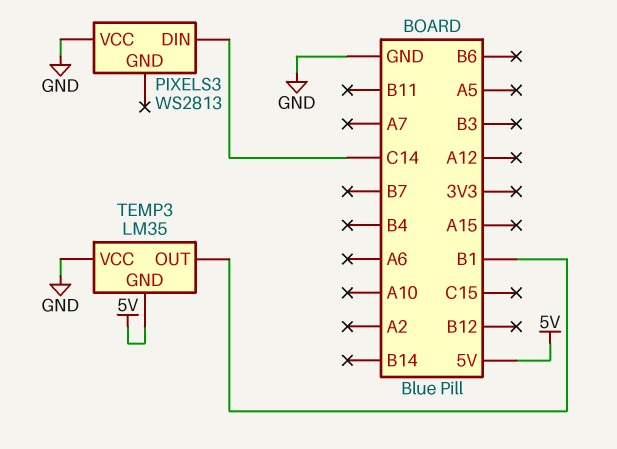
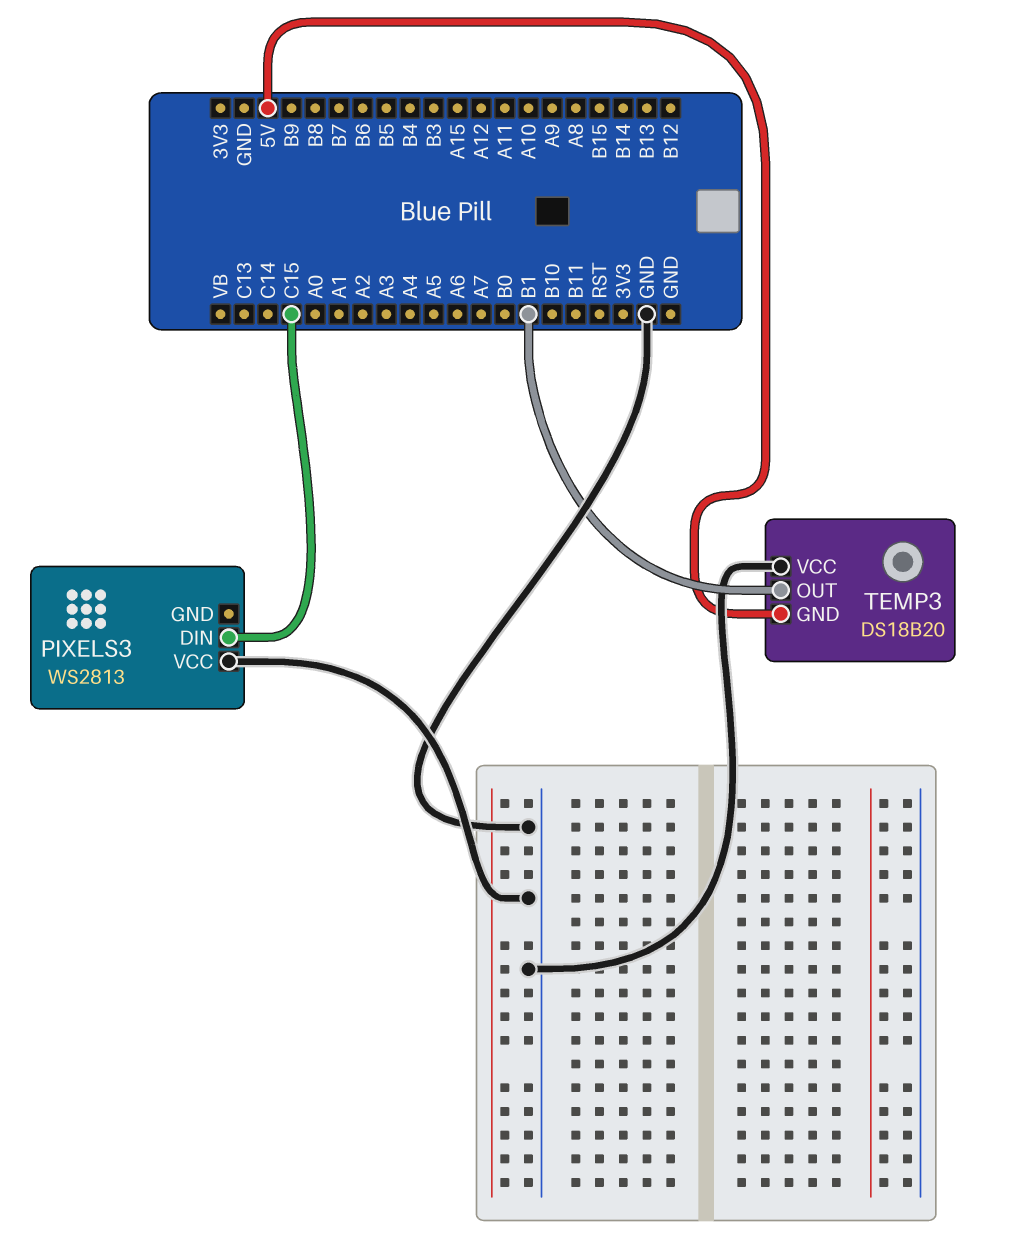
PIXELS3 pin DIN: C14 -> C15
TEMP3: LM35 -> DS18B20

